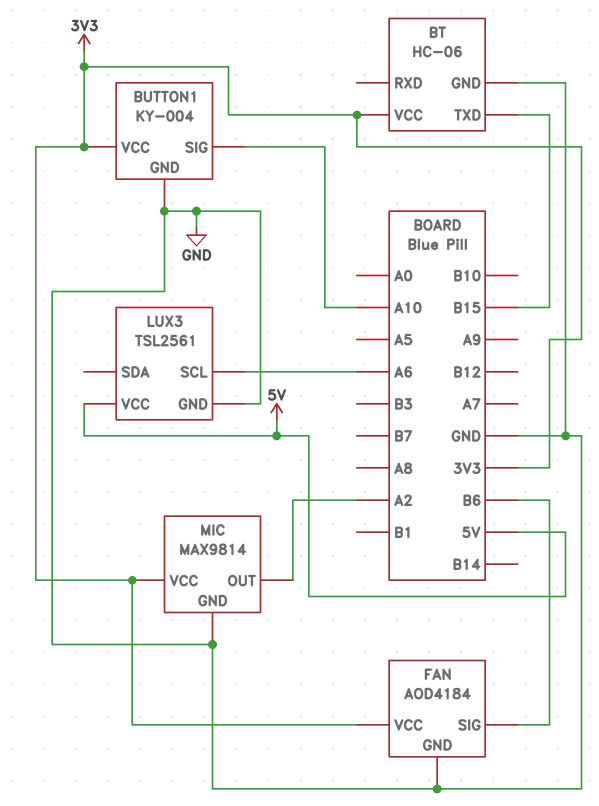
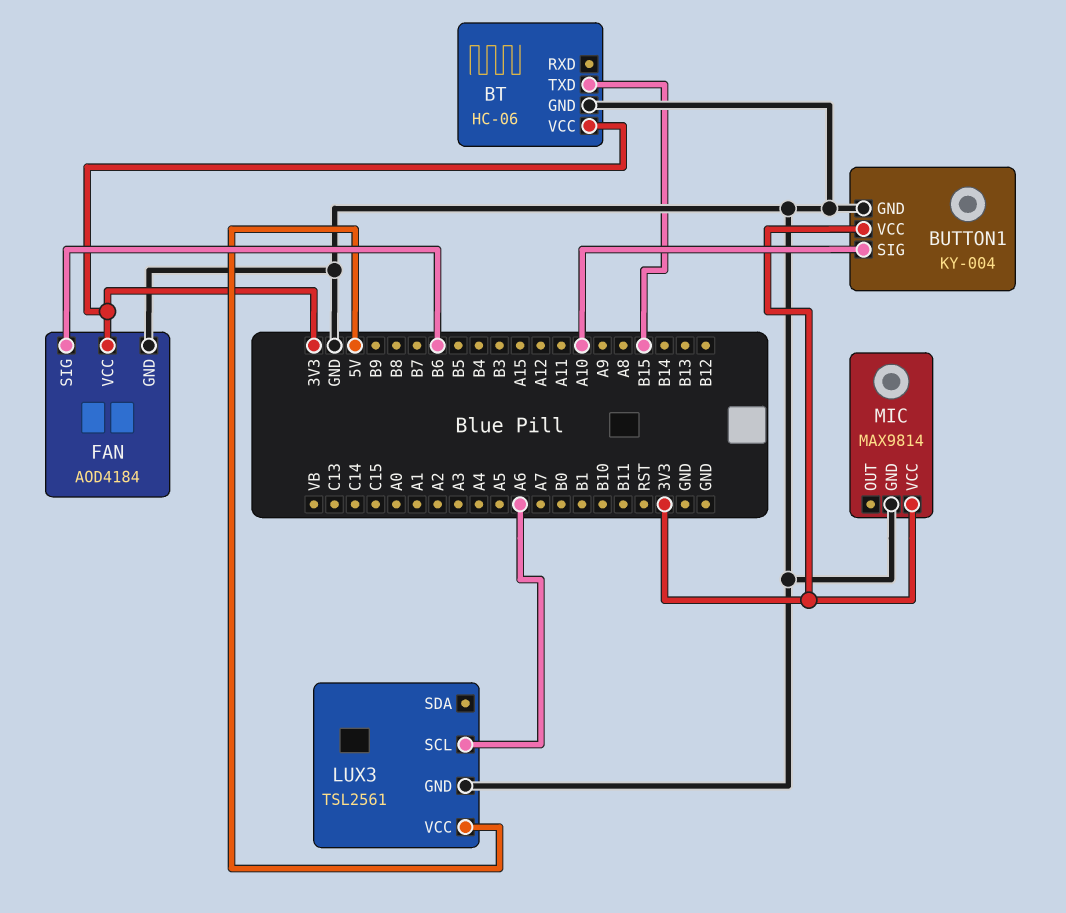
MIC pin OUT: A2 -> none

